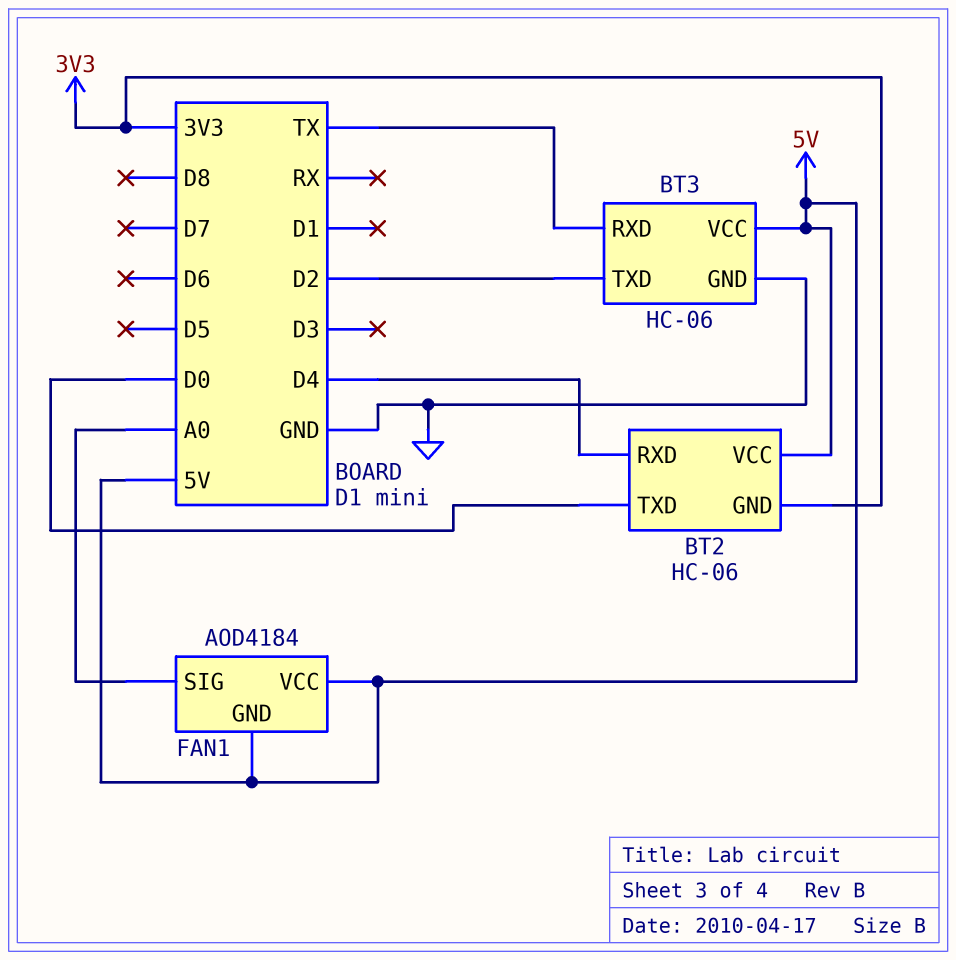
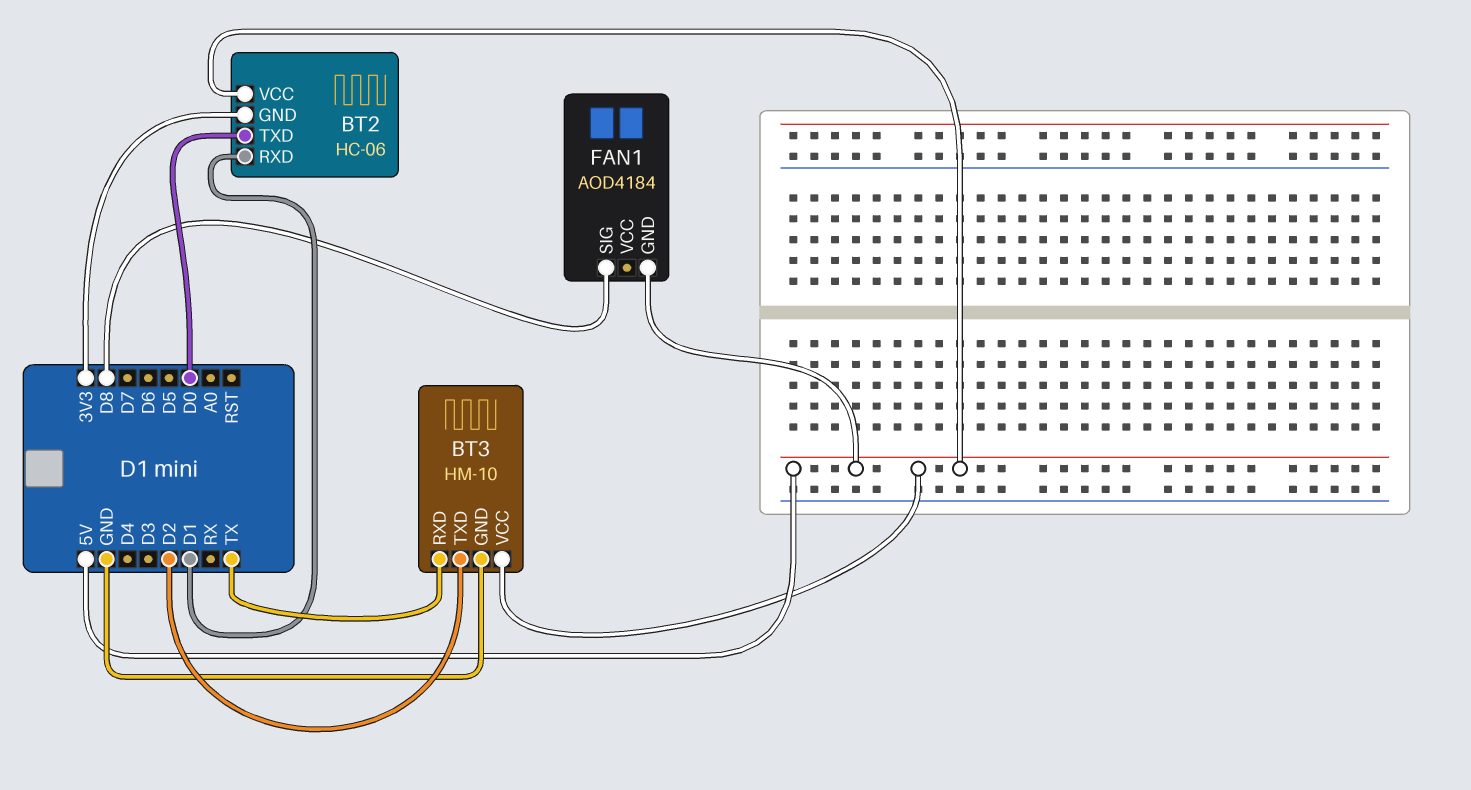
BT2 pin RXD: D4 -> D1
BT3: HC-06 -> HM-10
FAN1 pin SIG: A0 -> D8
FAN1 pin VCC: 5V -> none

